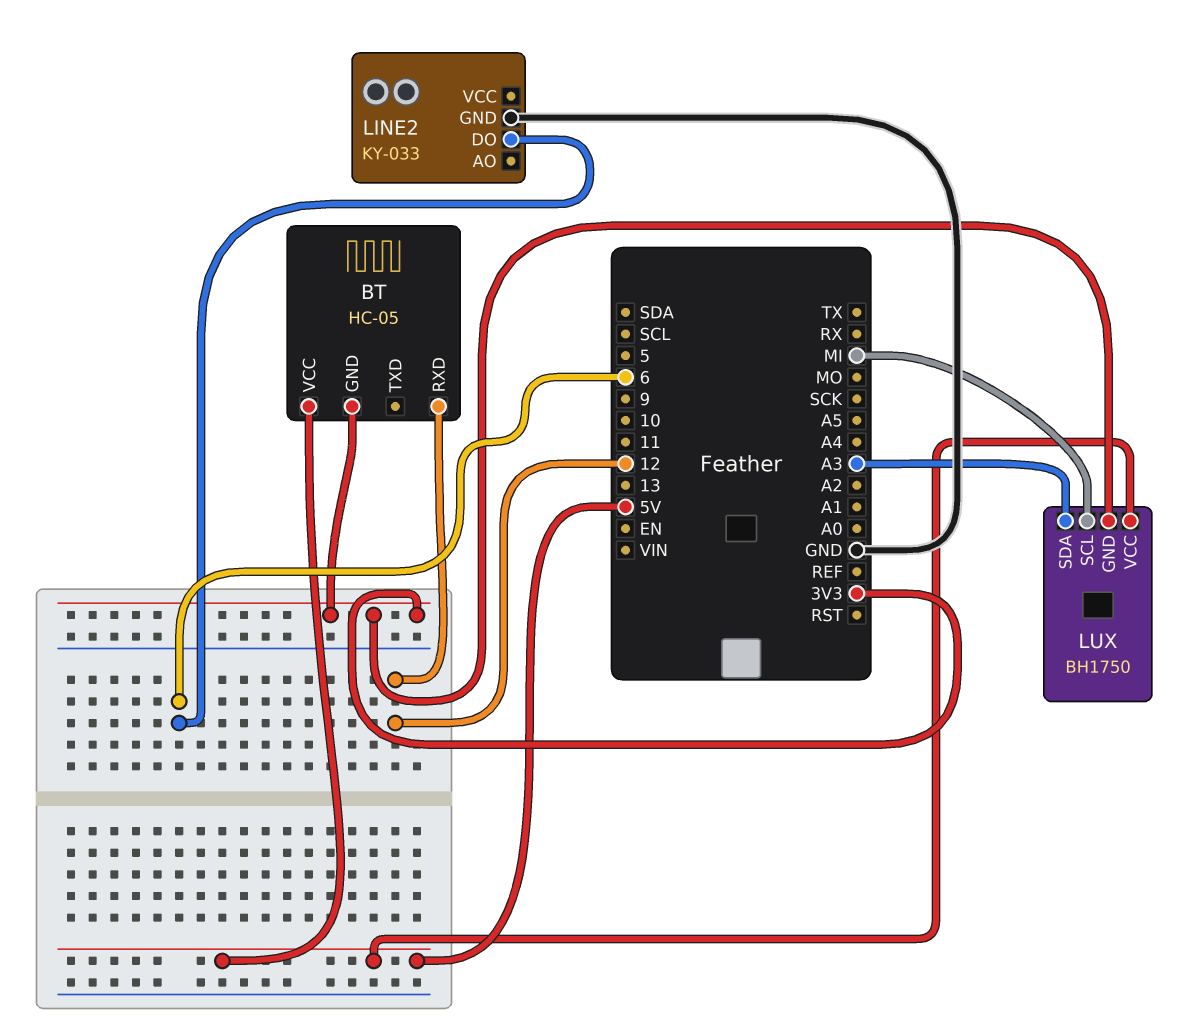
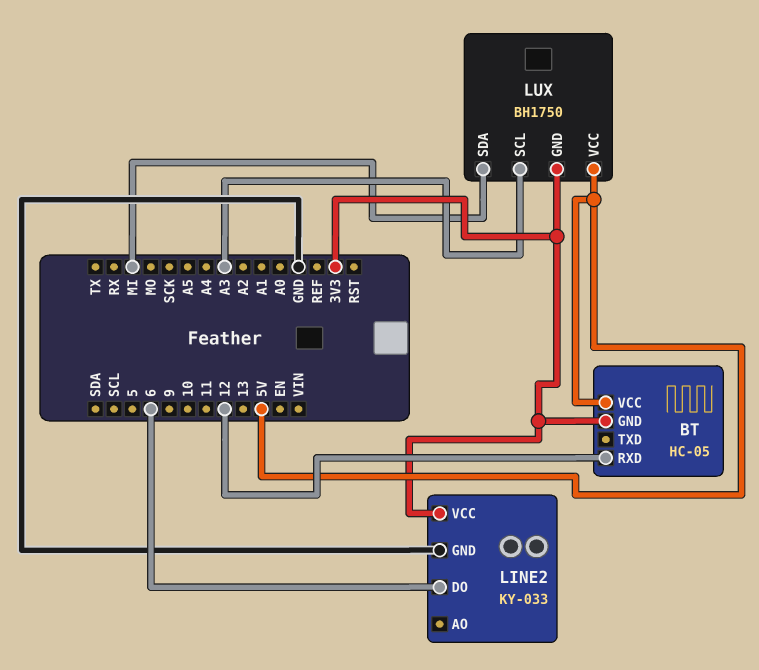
LINE2 pin VCC: none -> 3V3
LUX pin SCL: MI -> A3
LUX pin SDA: A3 -> MI

